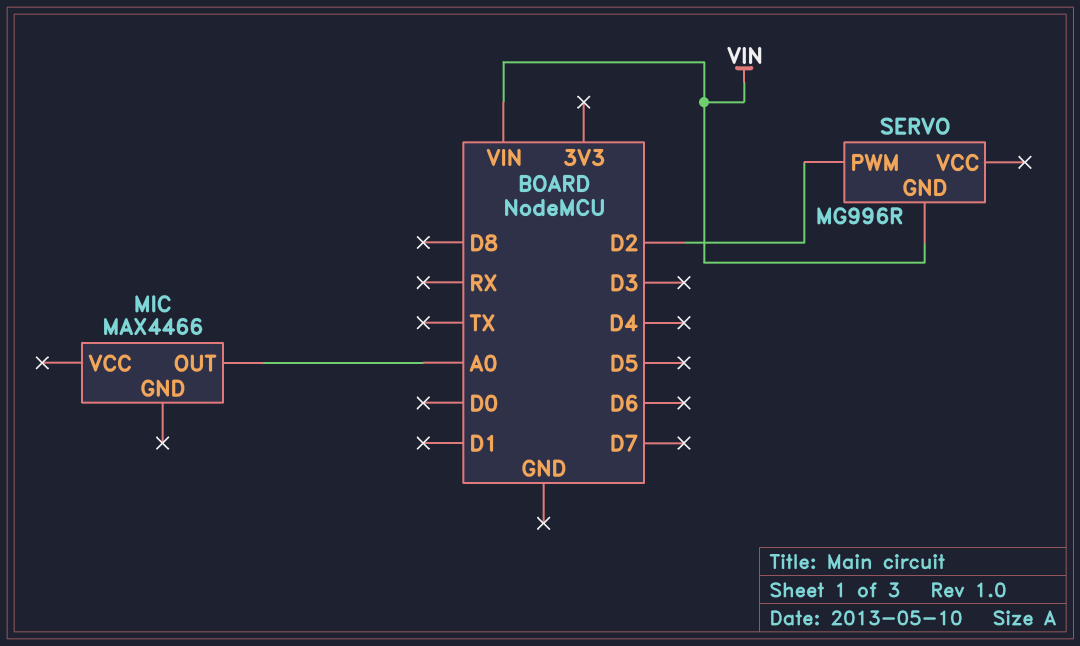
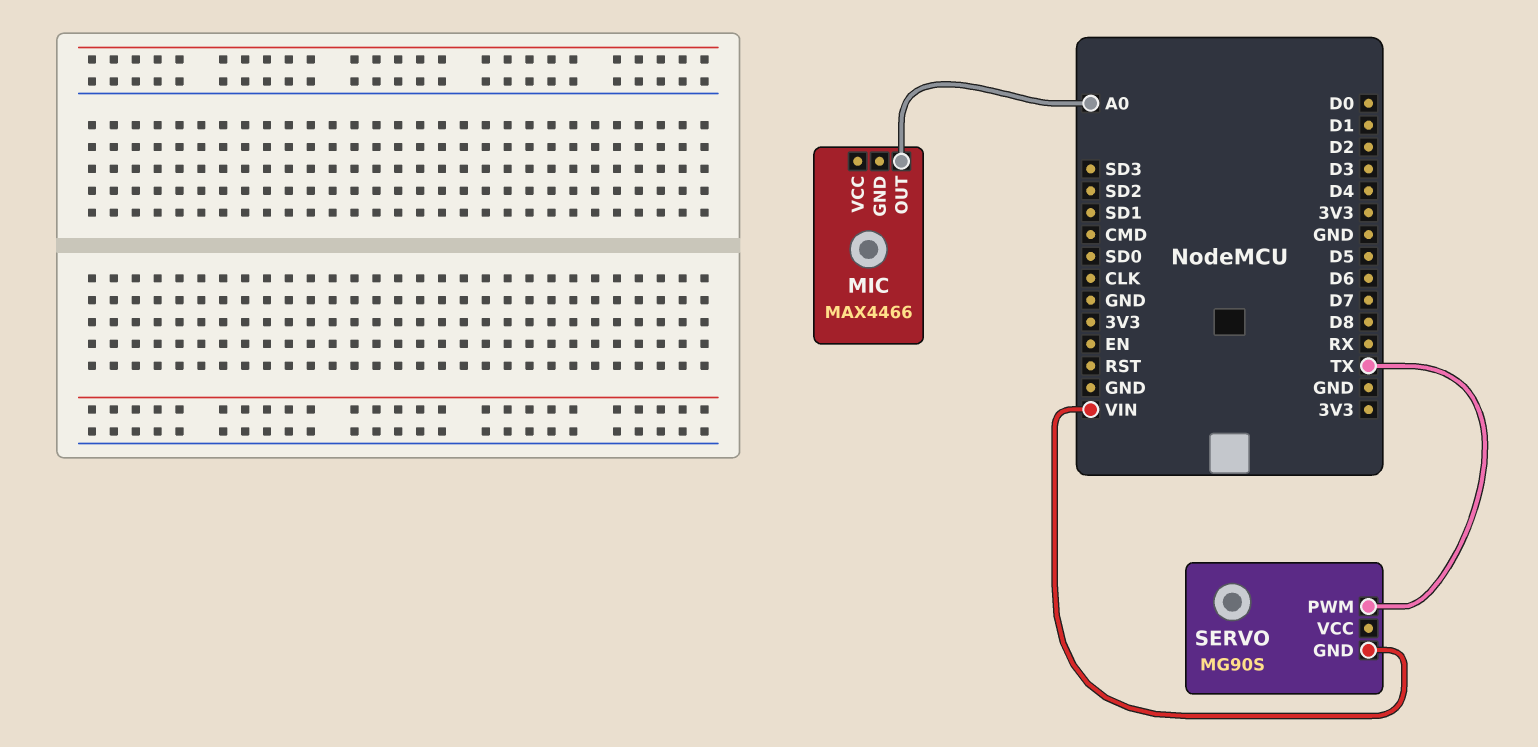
SERVO: MG996R -> MG90S
SERVO pin PWM: D2 -> TX

